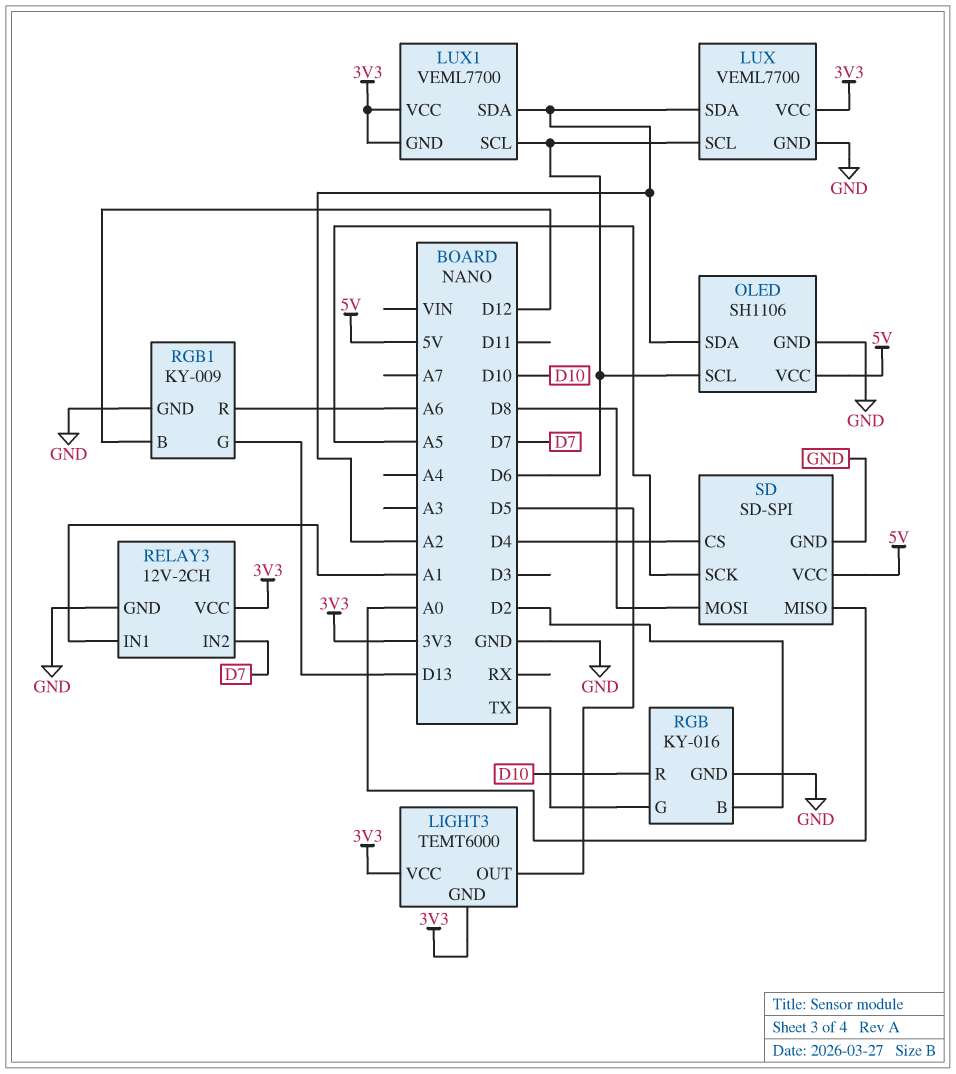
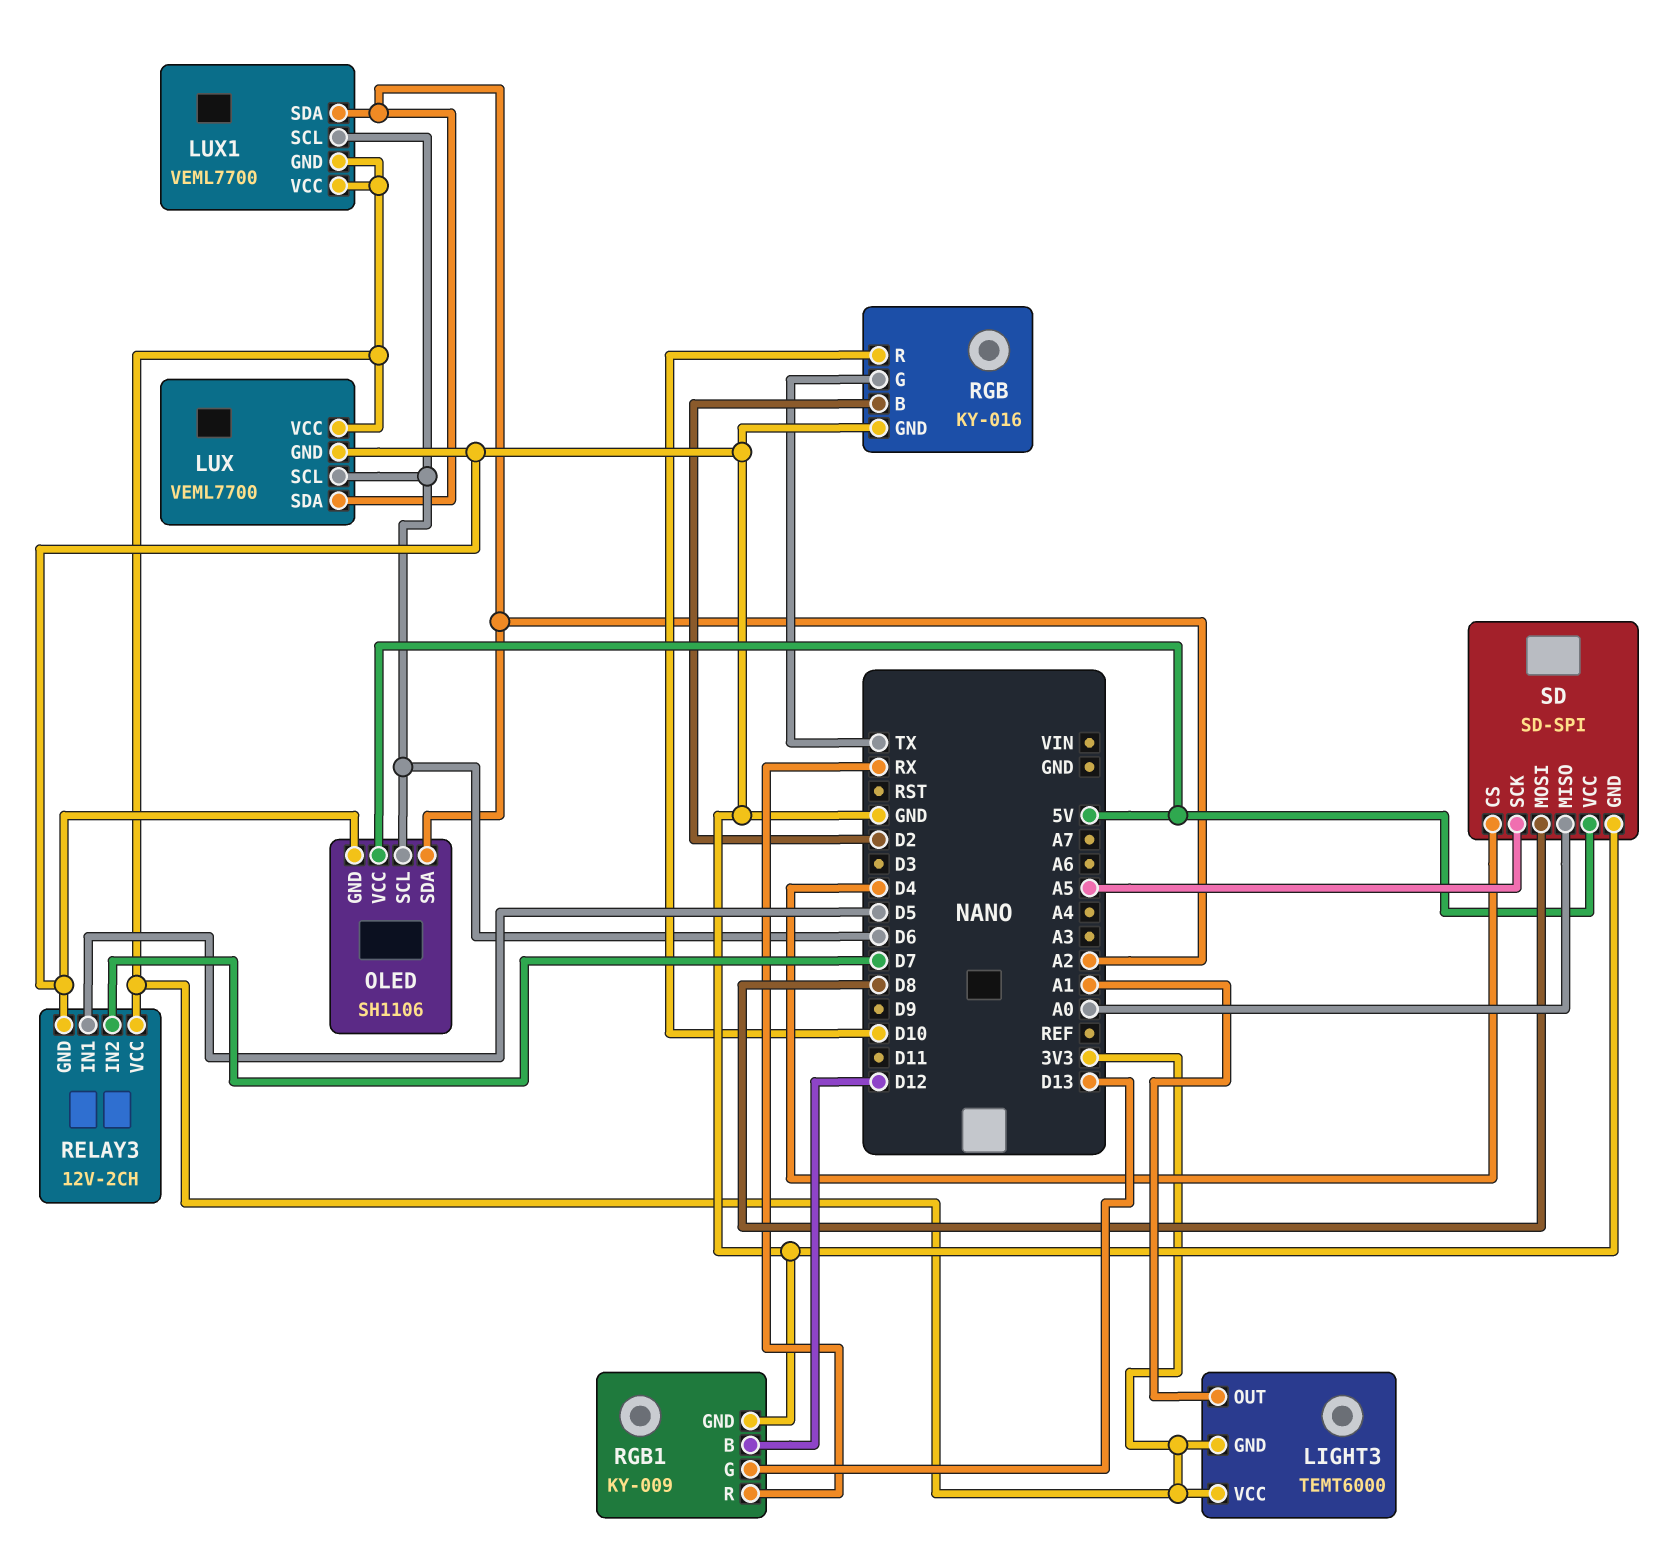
LIGHT3 pin OUT: D5 -> A1
RELAY3 pin IN1: A1 -> D5
RGB1 pin R: A6 -> RX

